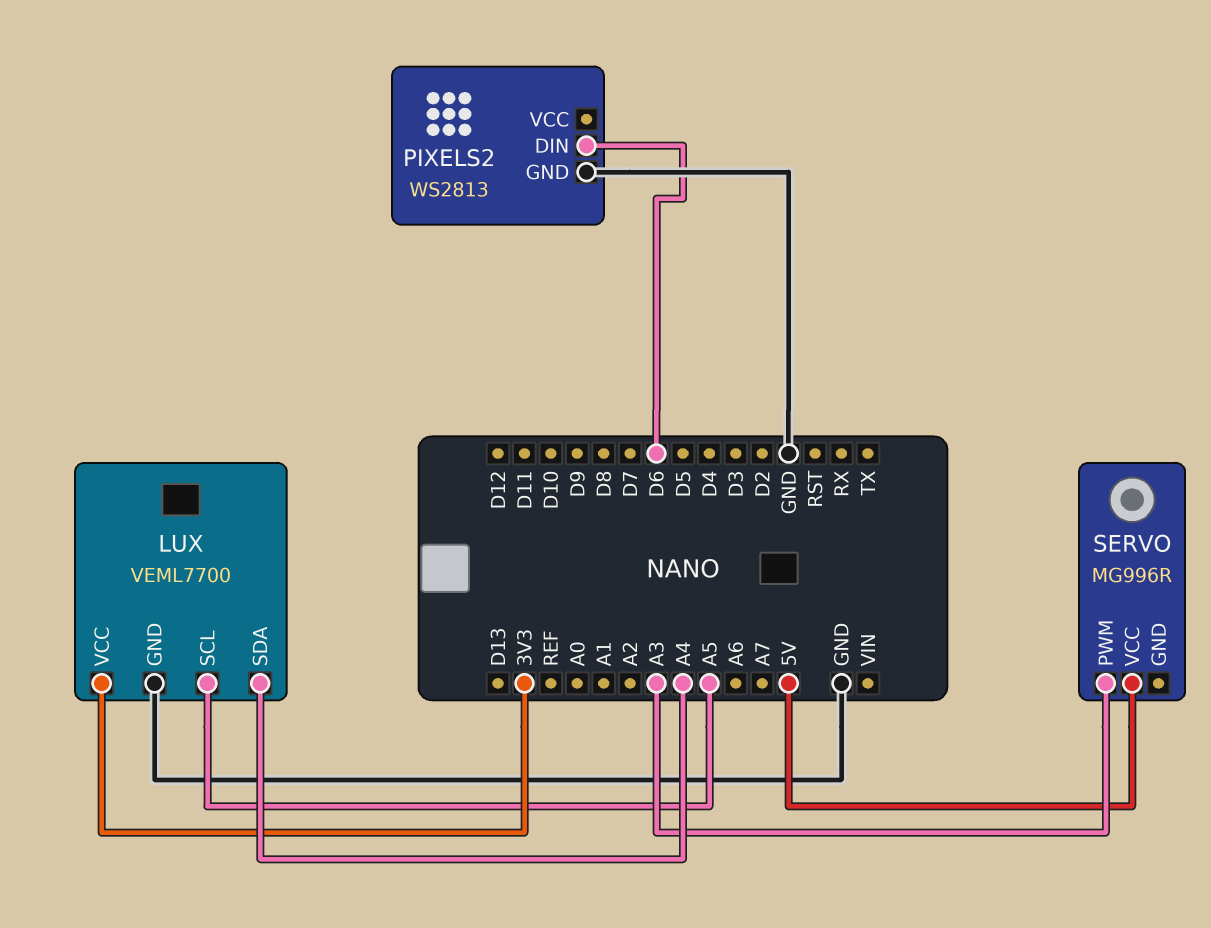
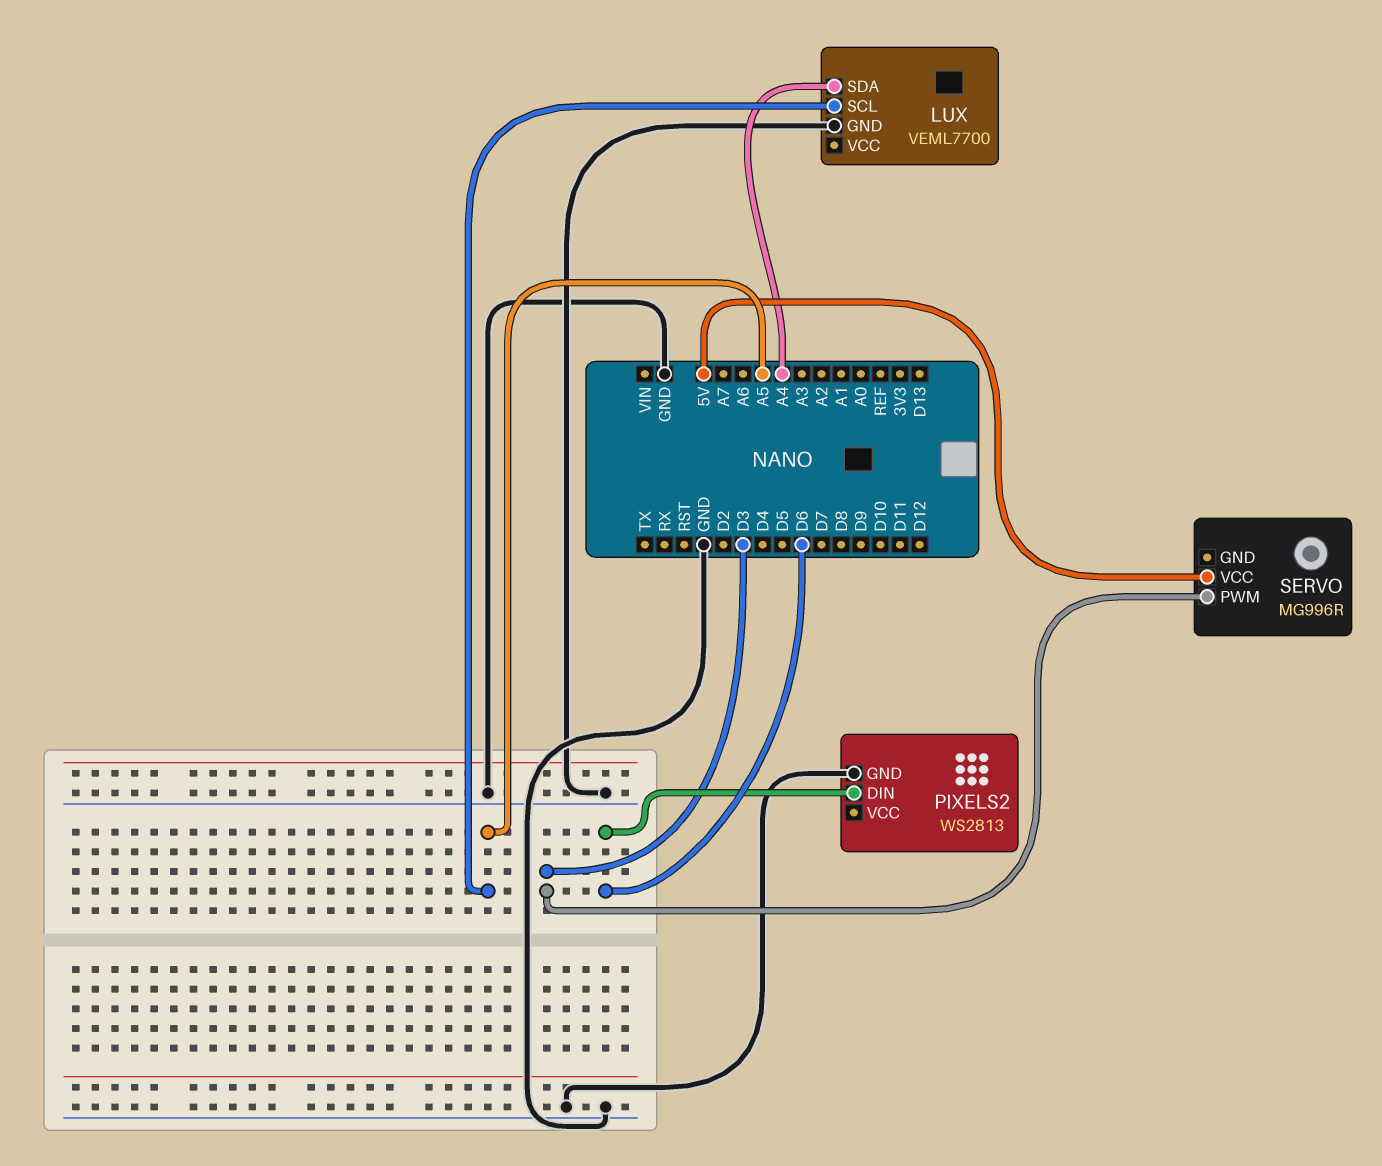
LUX pin VCC: 3V3 -> none
SERVO pin PWM: A3 -> D3

